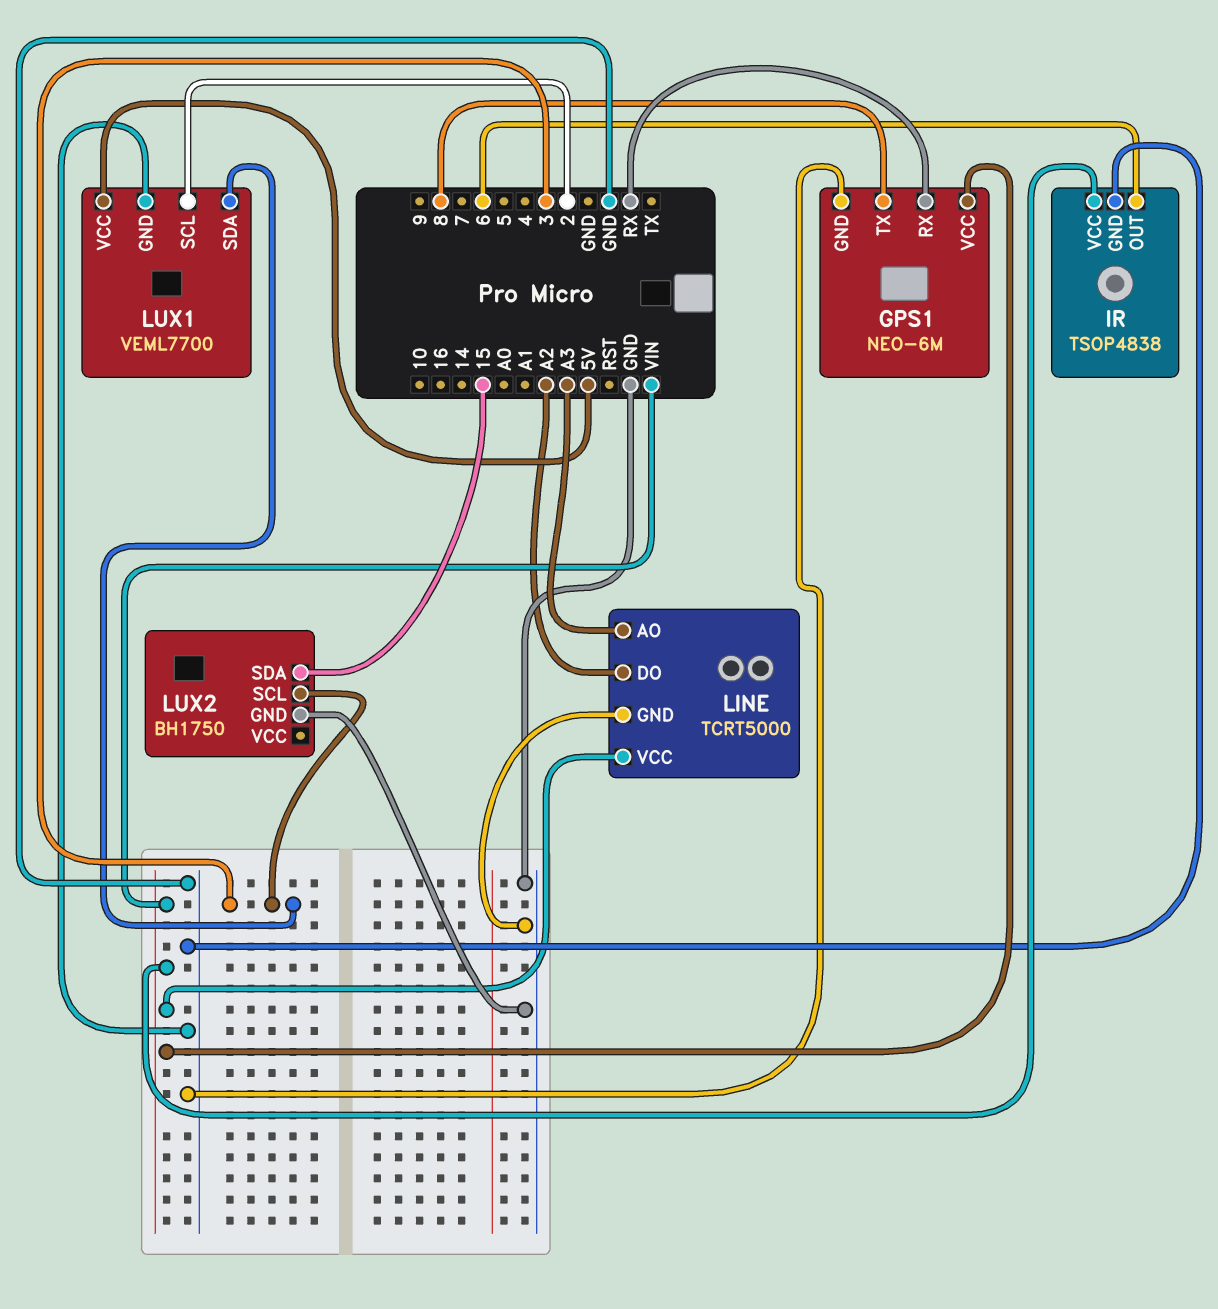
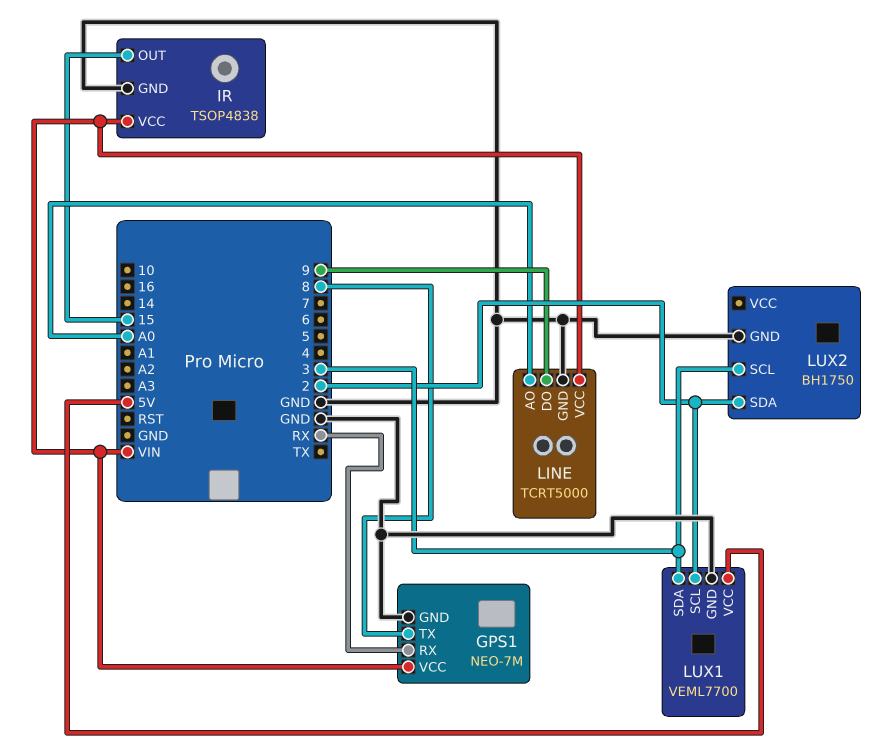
GPS1: NEO-6M -> NEO-7M
IR pin OUT: 6 -> 15
LINE pin AO: A3 -> A0
LINE pin DO: A2 -> 9
LUX2 pin SDA: 15 -> 2

